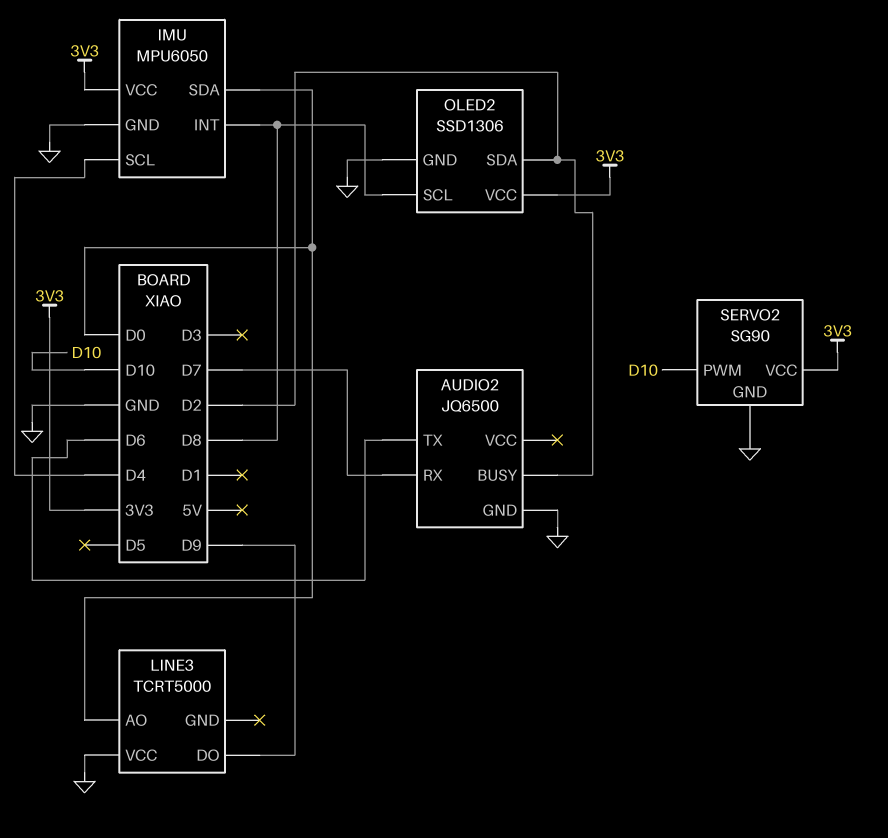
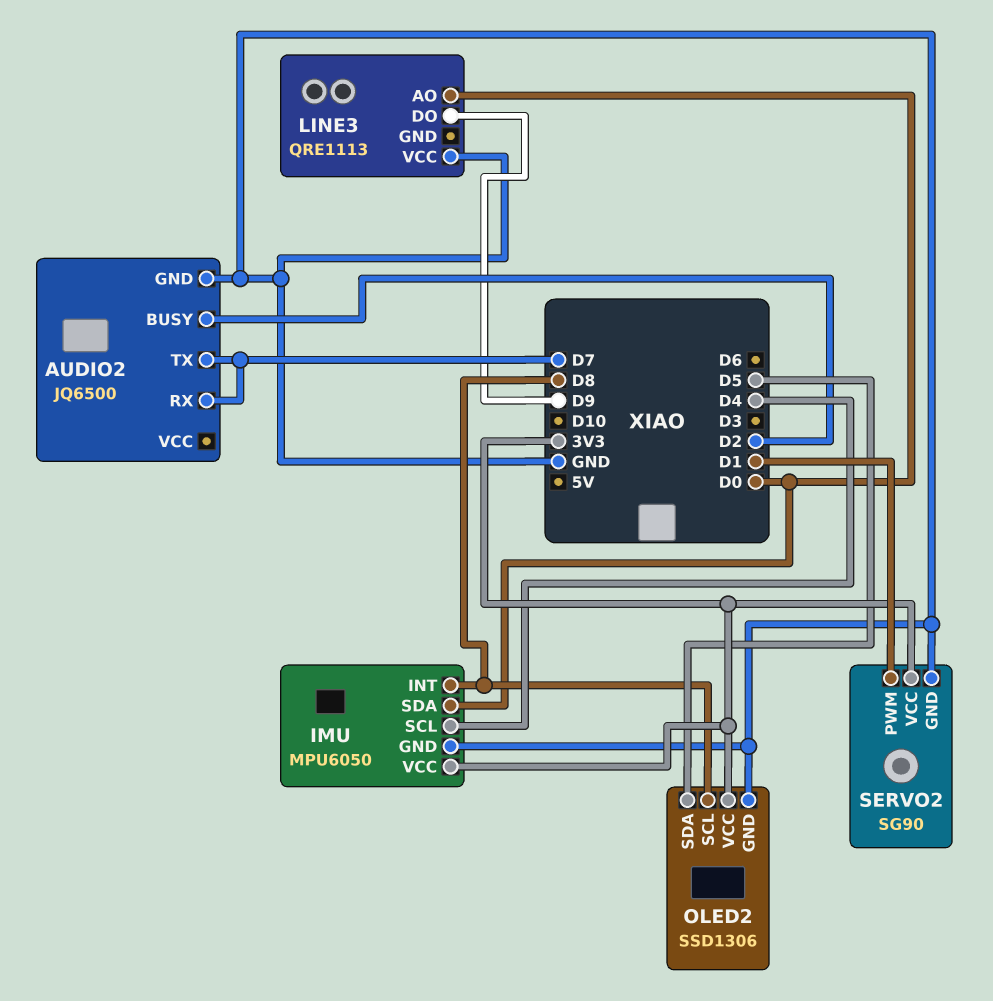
AUDIO2 pin TX: D6 -> D7
LINE3: TCRT5000 -> QRE1113
OLED2 pin SDA: D2 -> D5
SERVO2 pin PWM: D10 -> D1

